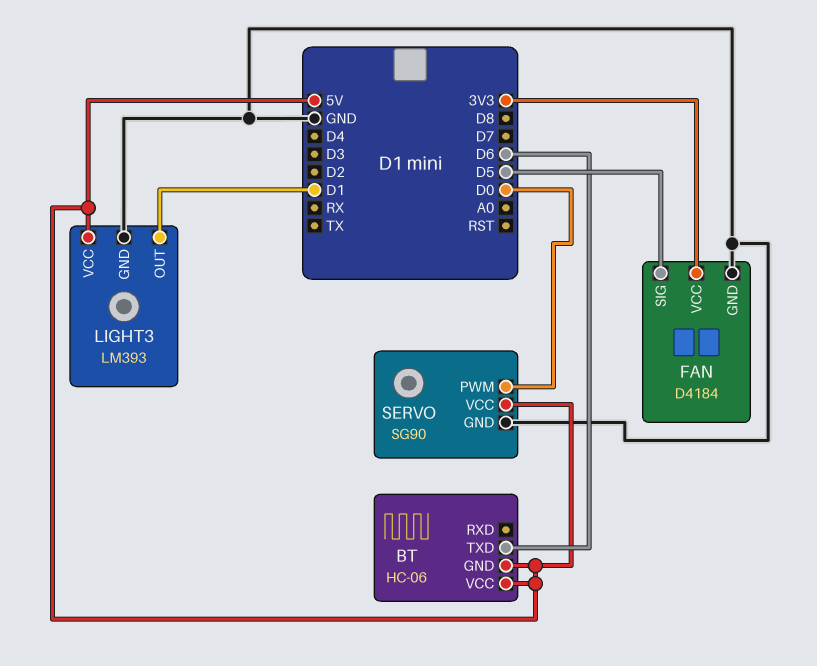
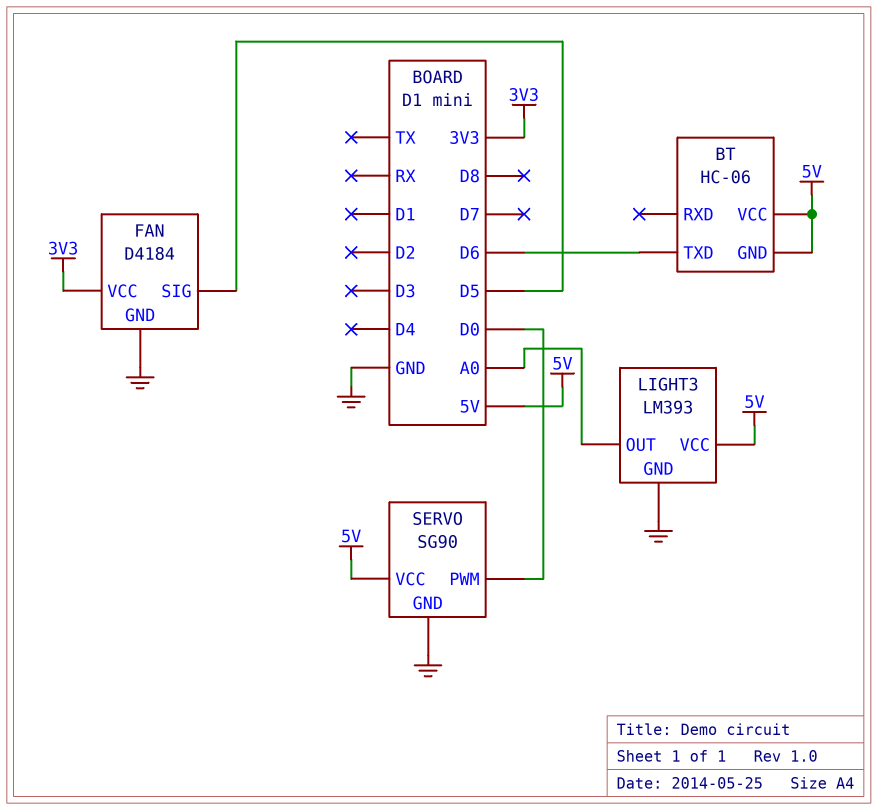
LIGHT3 pin OUT: D1 -> A0

